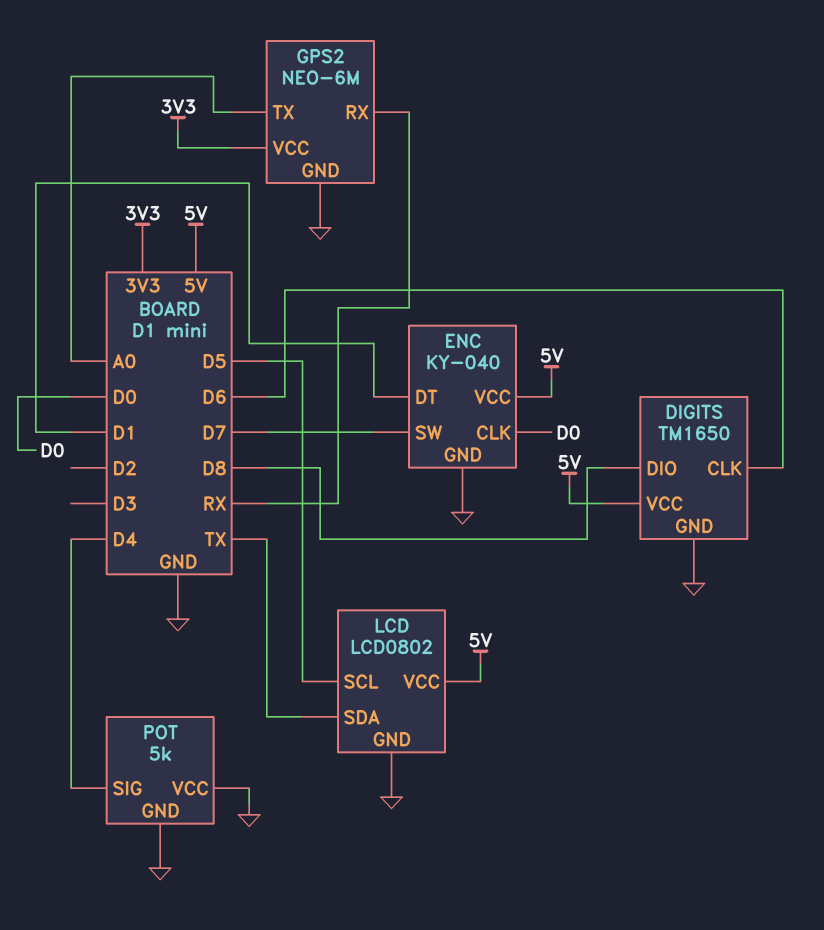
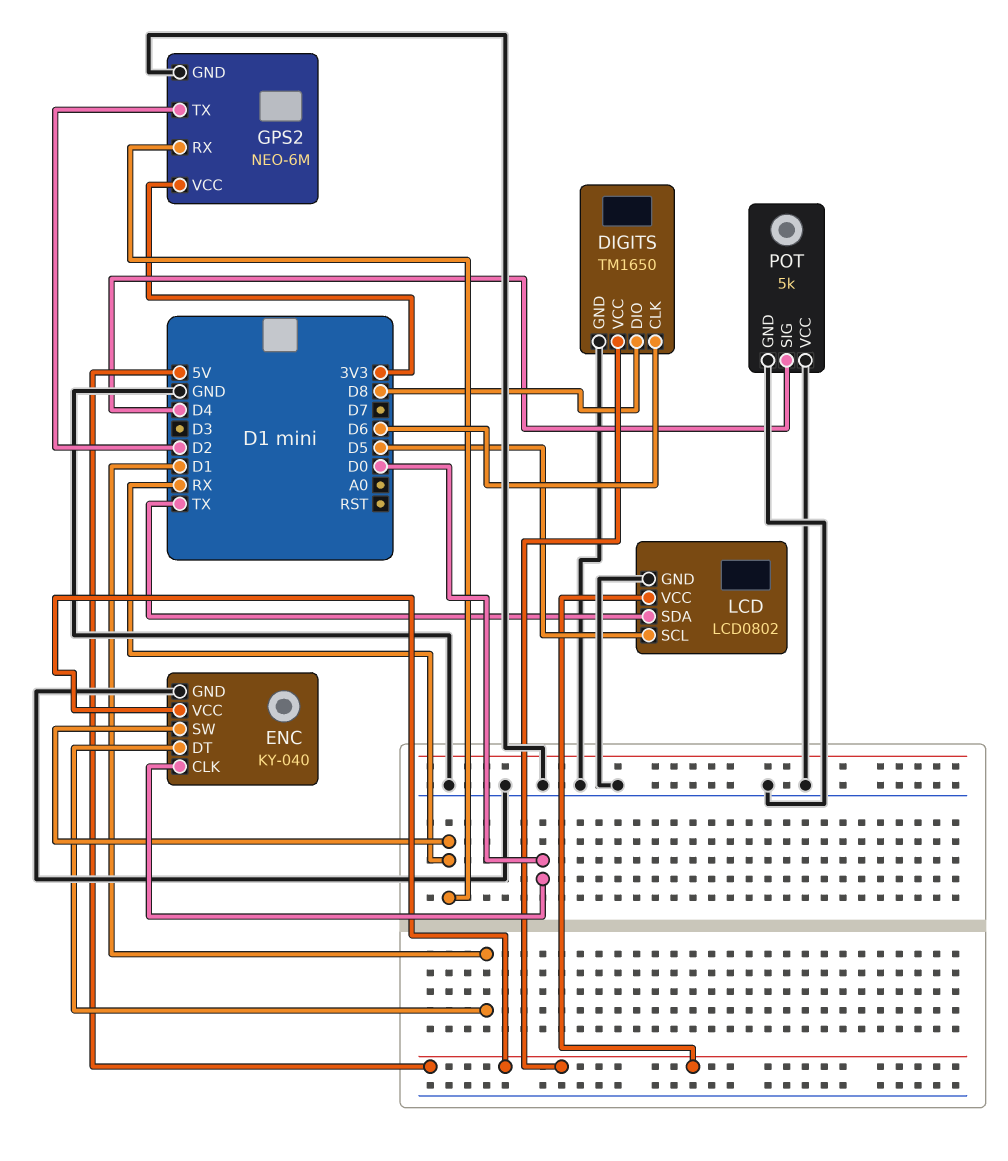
ENC pin SW: D7 -> RX
GPS2 pin TX: A0 -> D2

